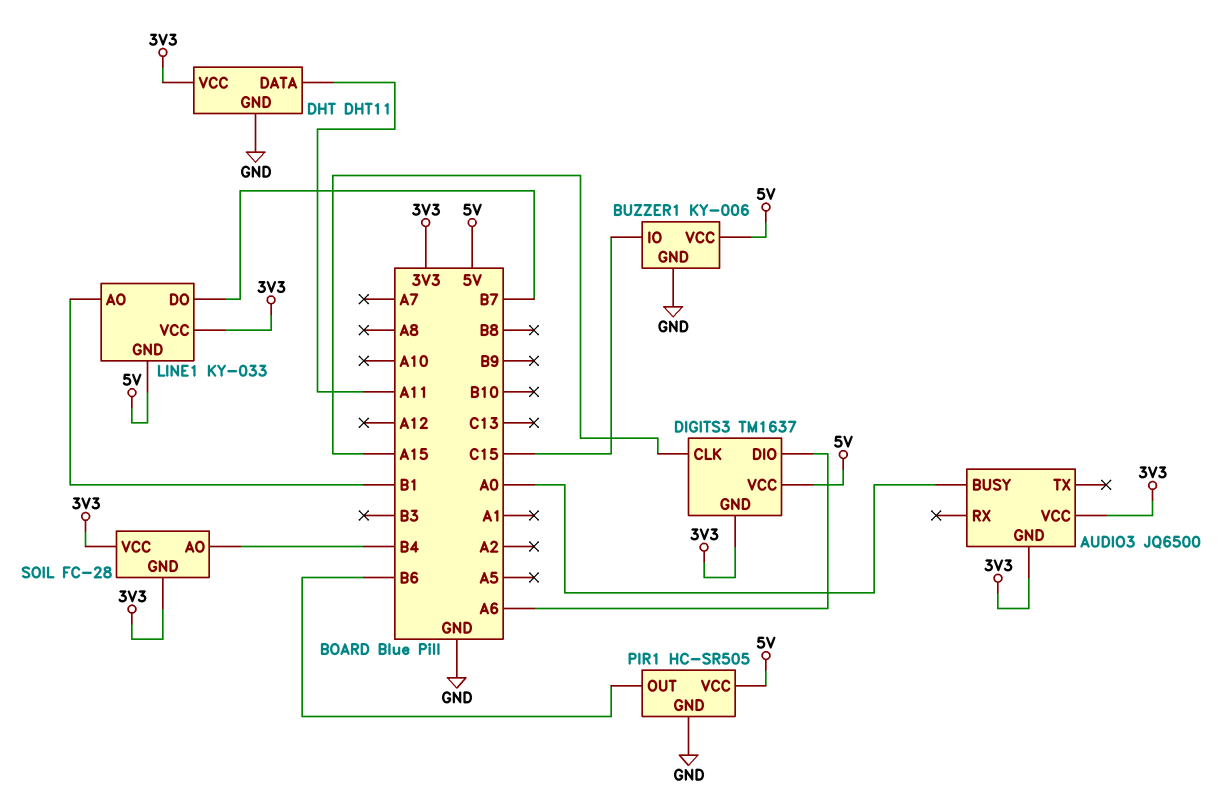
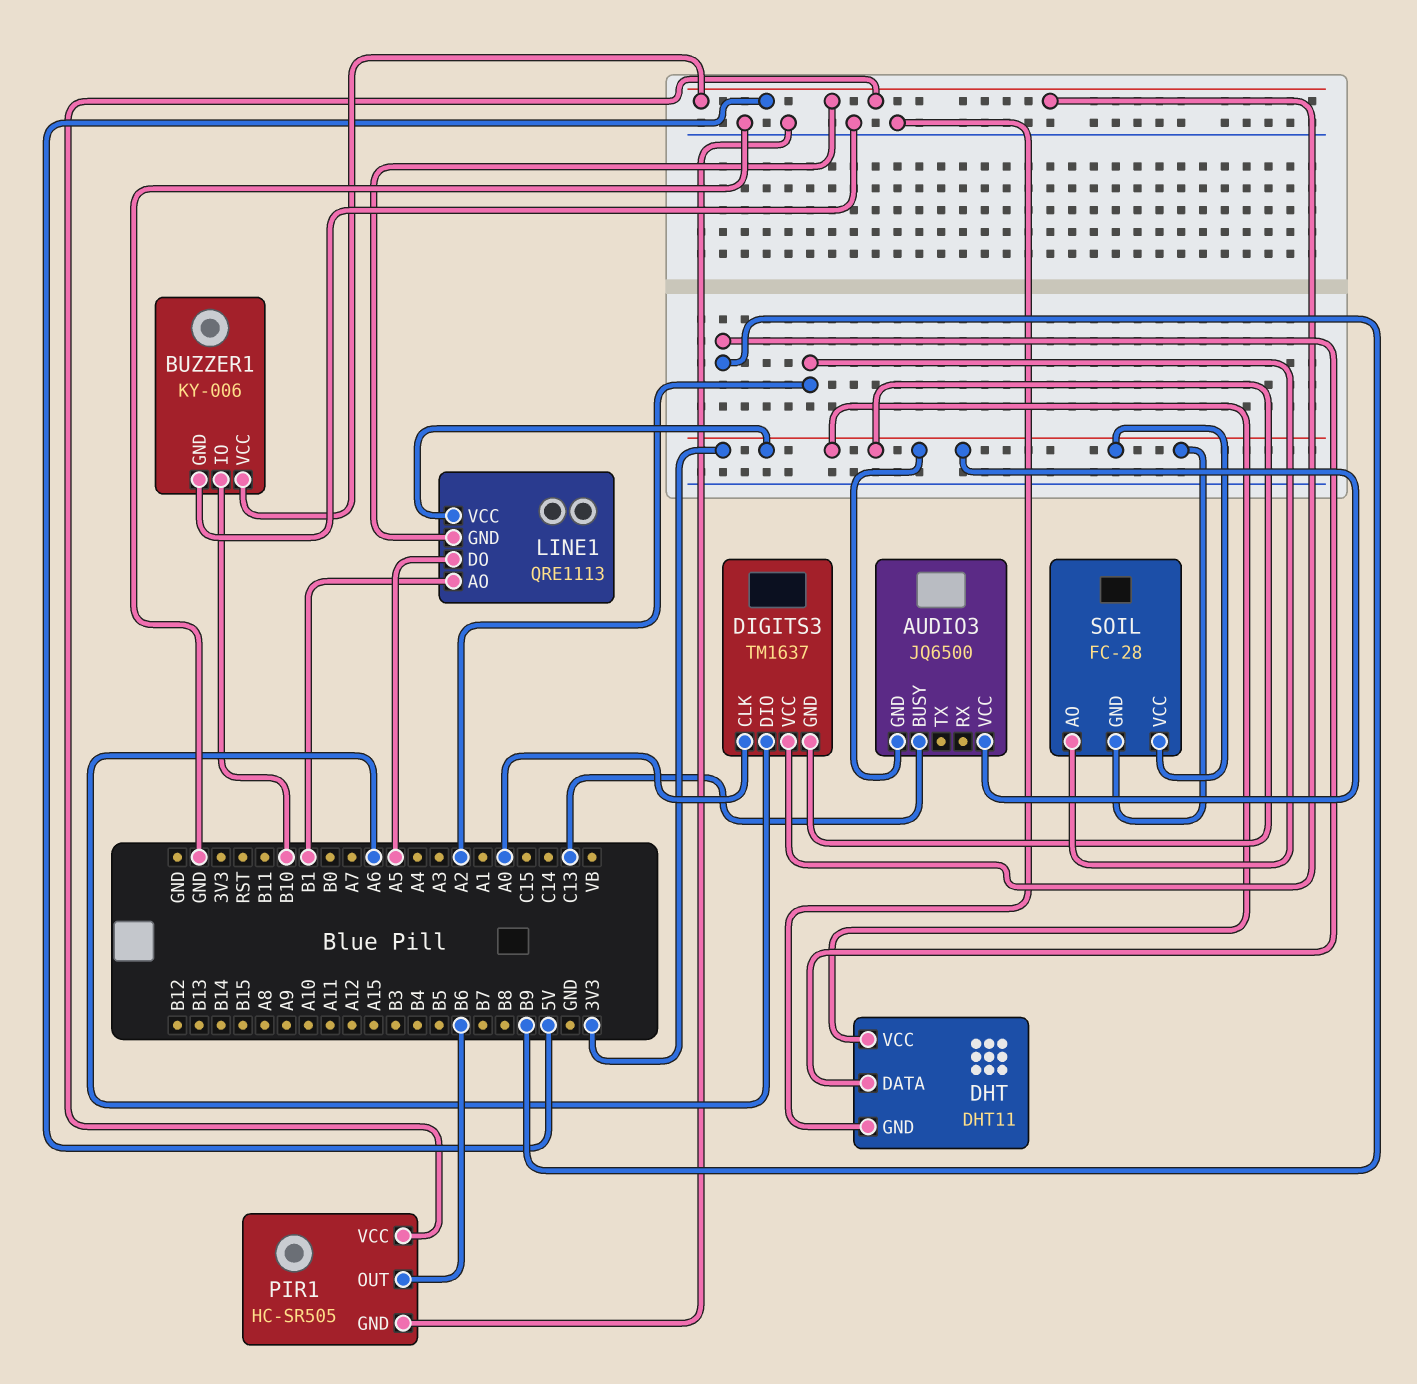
AUDIO3 pin BUSY: A0 -> C13
BUZZER1 pin IO: C15 -> B10
DHT pin DATA: A11 -> B9
DIGITS3 pin CLK: A15 -> A0
LINE1: KY-033 -> QRE1113
LINE1 pin DO: B7 -> A5
SOIL pin AO: B4 -> A2

